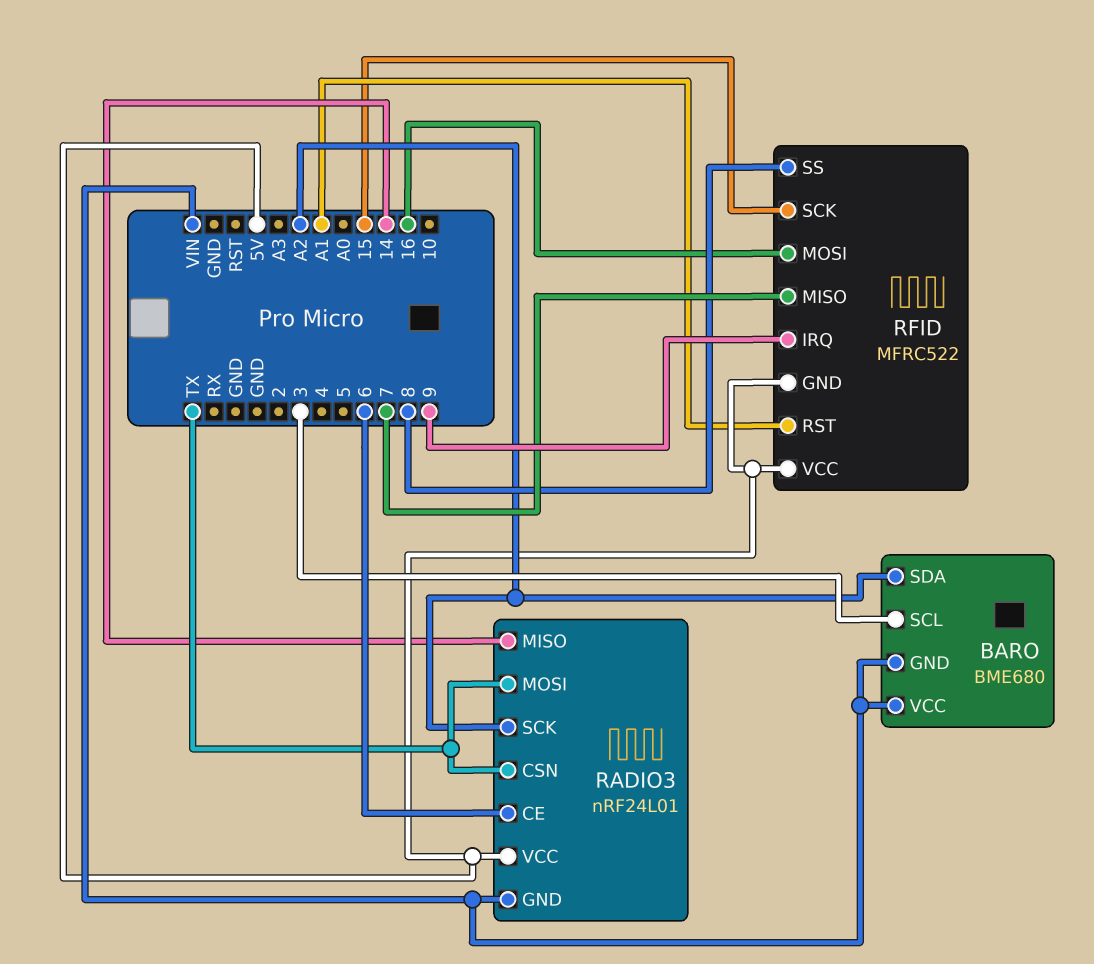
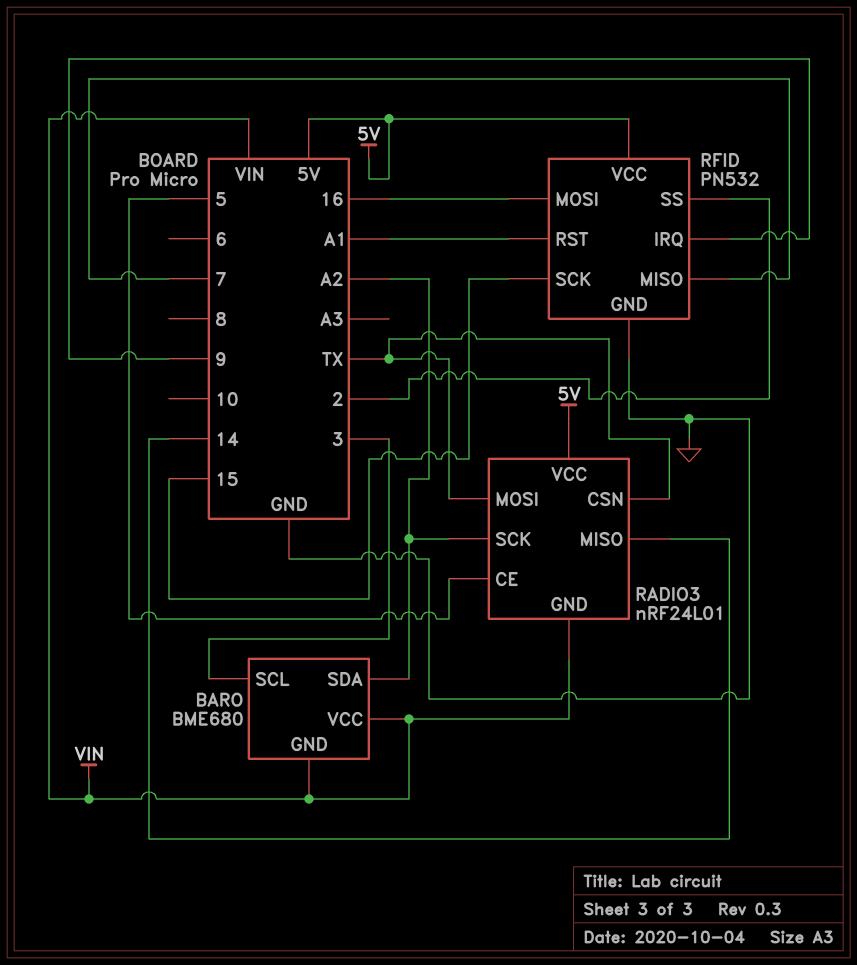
RADIO3 pin CE: 6 -> 5
RFID: MFRC522 -> PN532
RFID pin GND: 5V -> GND
RFID pin SS: 8 -> 2

